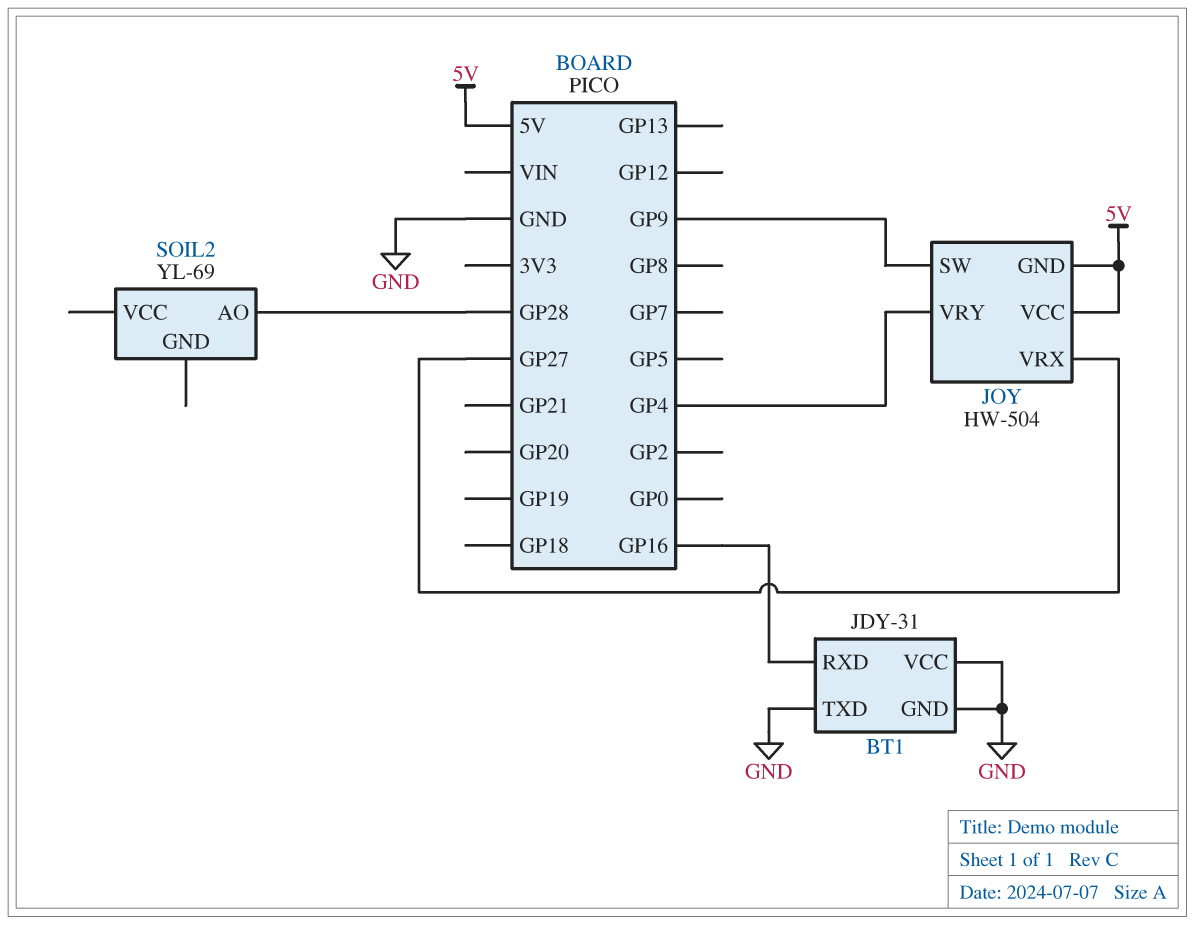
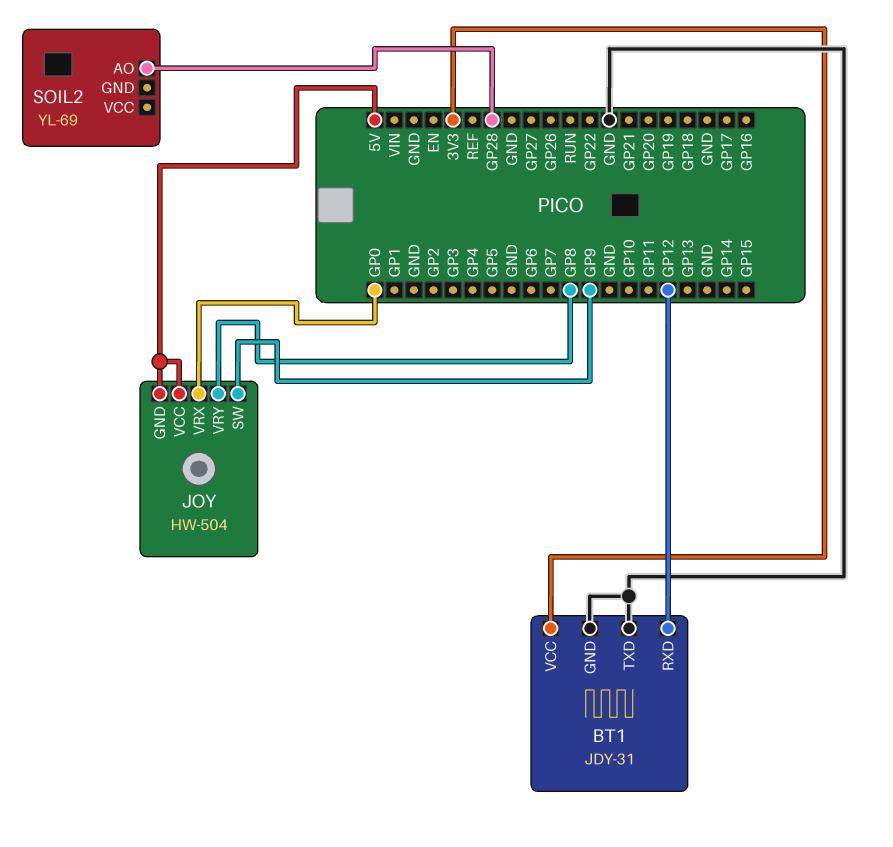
BT1 pin RXD: GP16 -> GP12
BT1 pin VCC: GND -> 3V3
JOY pin VRX: GP27 -> GP0
JOY pin VRY: GP4 -> GP8

